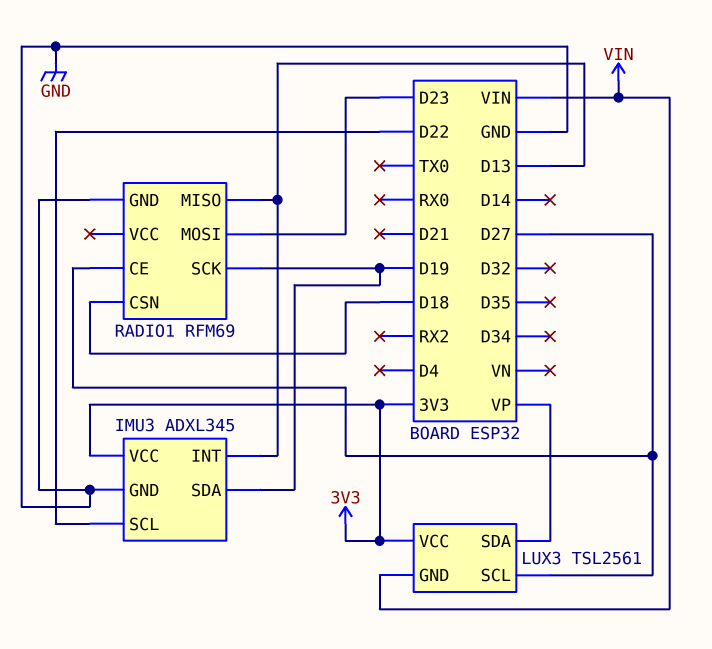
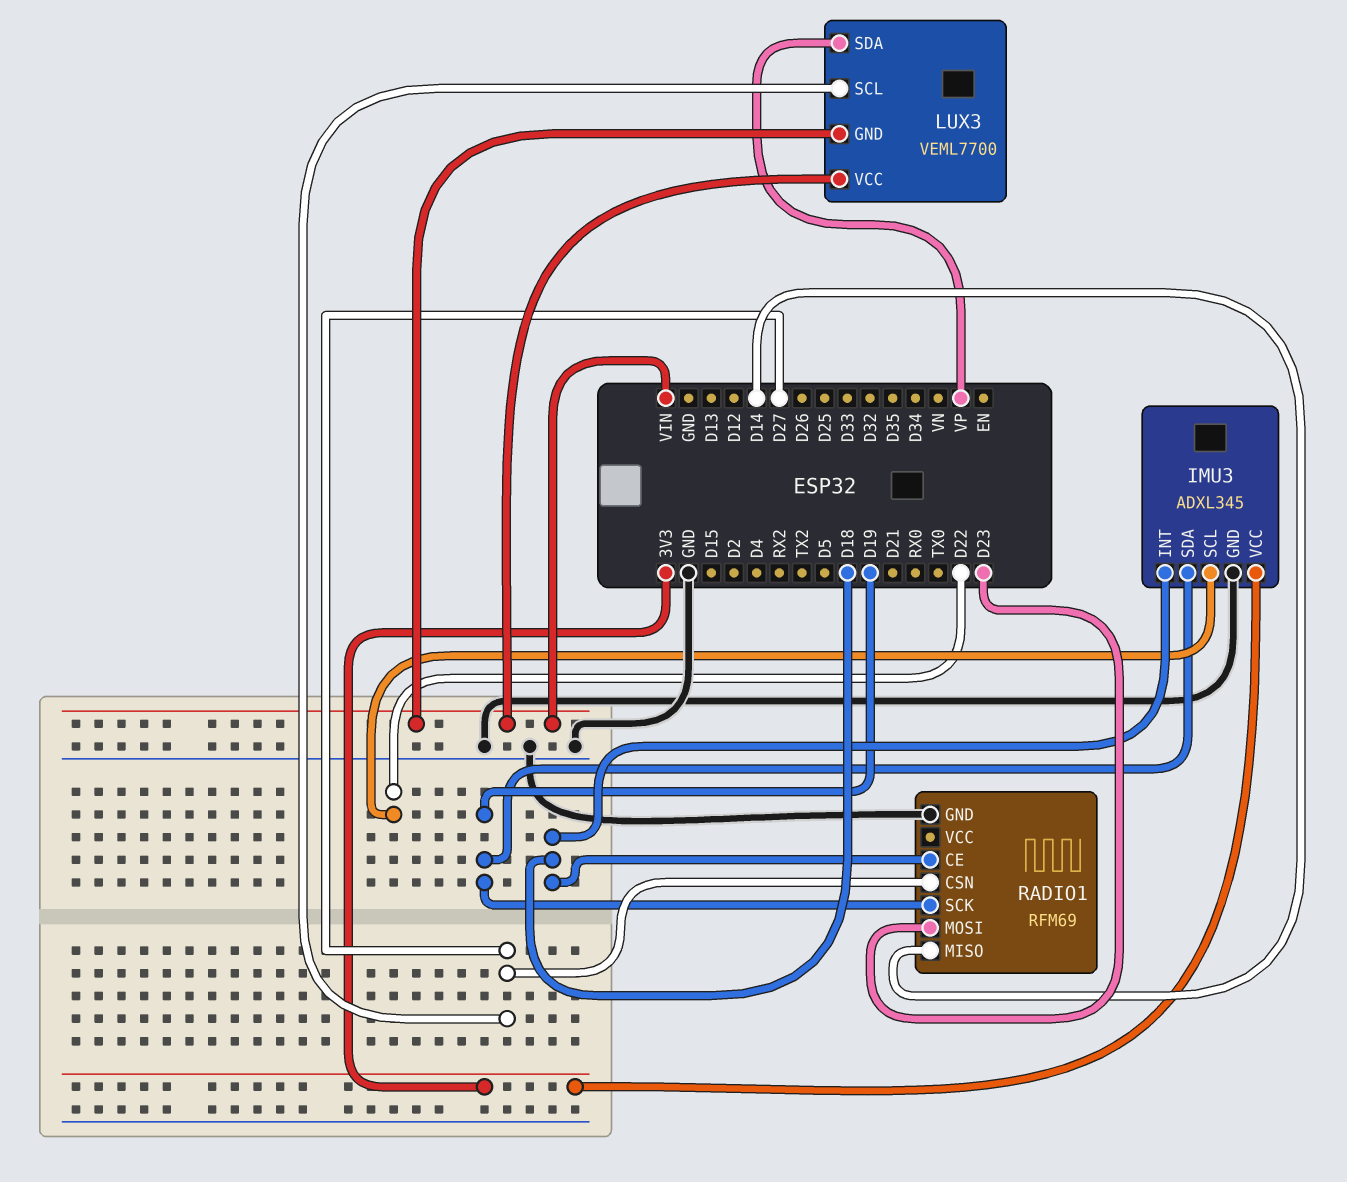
IMU3 pin INT: D13 -> D18
LUX3: TSL2561 -> VEML7700
LUX3 pin VCC: 3V3 -> VIN
RADIO1 pin CE: D27 -> D18
RADIO1 pin CSN: D18 -> D27
RADIO1 pin MISO: D13 -> D14

